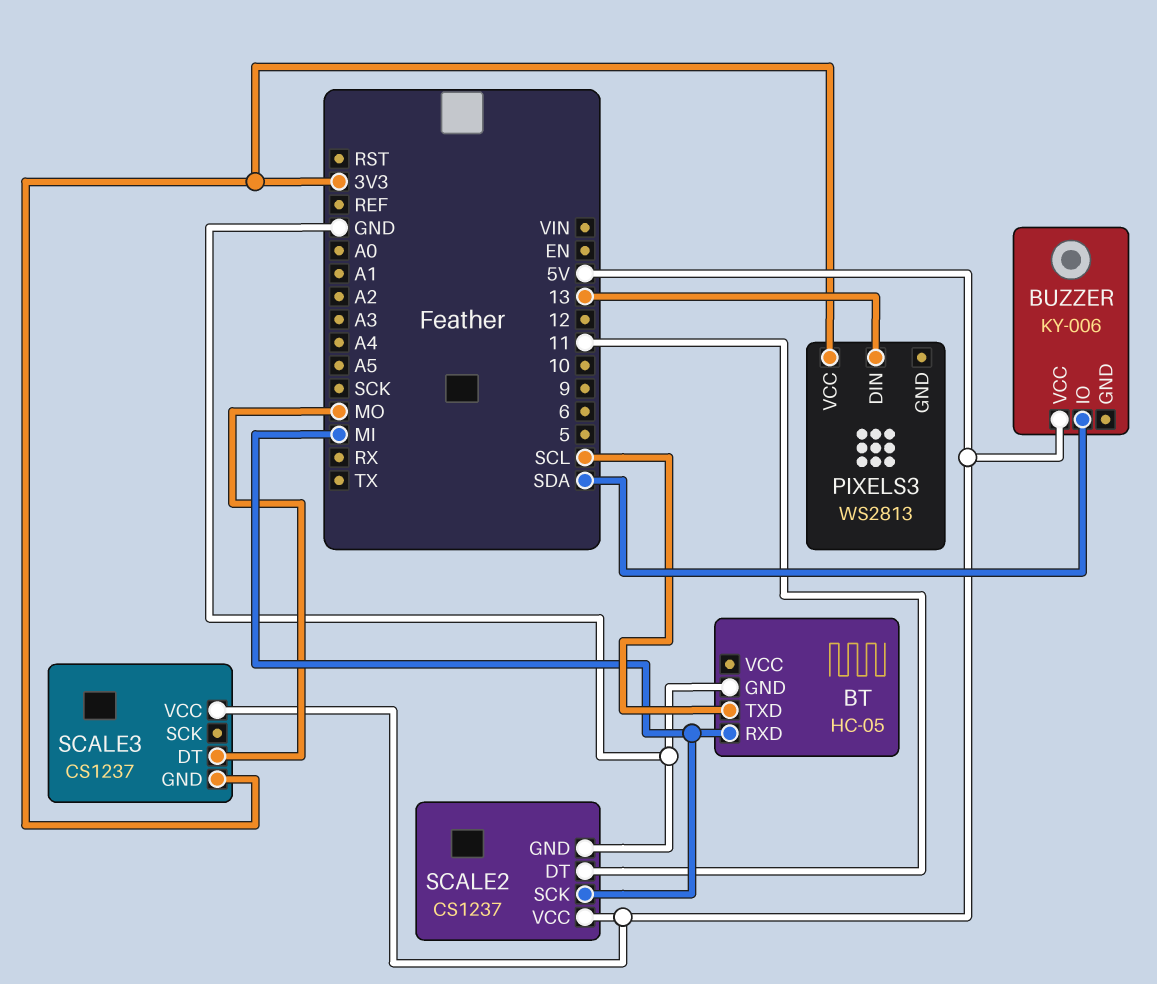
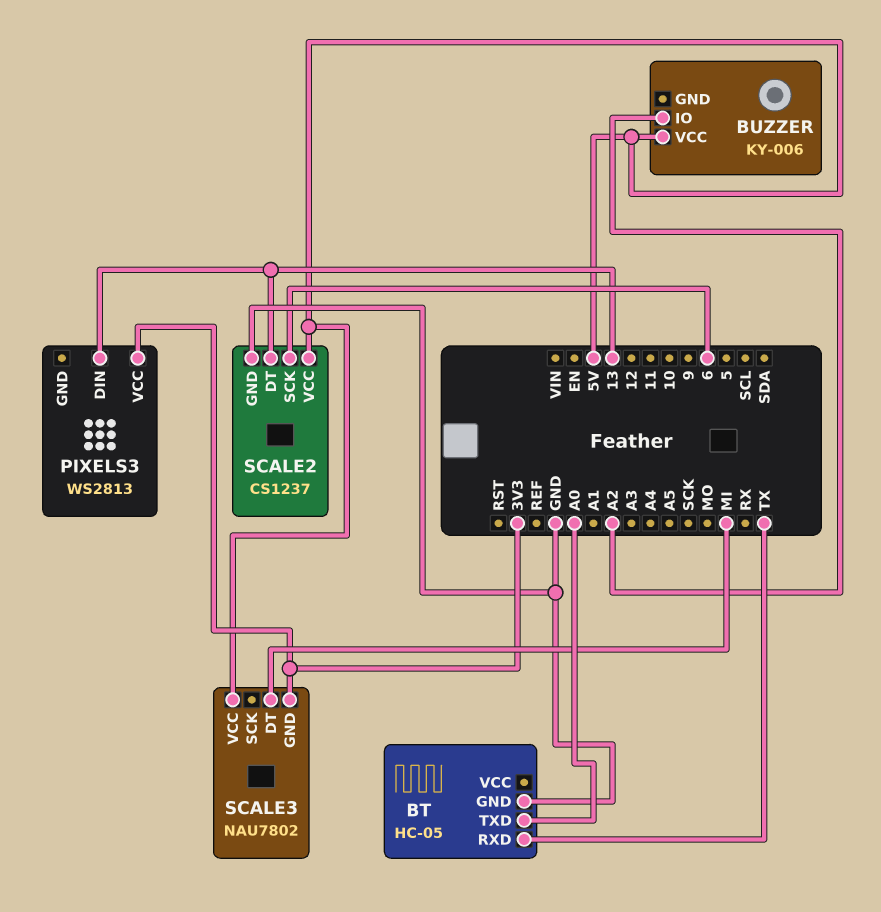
BT pin RXD: MI -> TX
BT pin TXD: SCL -> A0
BUZZER pin IO: SDA -> A2
SCALE2 pin DT: 11 -> 13
SCALE2 pin SCK: MI -> 6
SCALE3: CS1237 -> NAU7802
SCALE3 pin DT: MO -> MI

